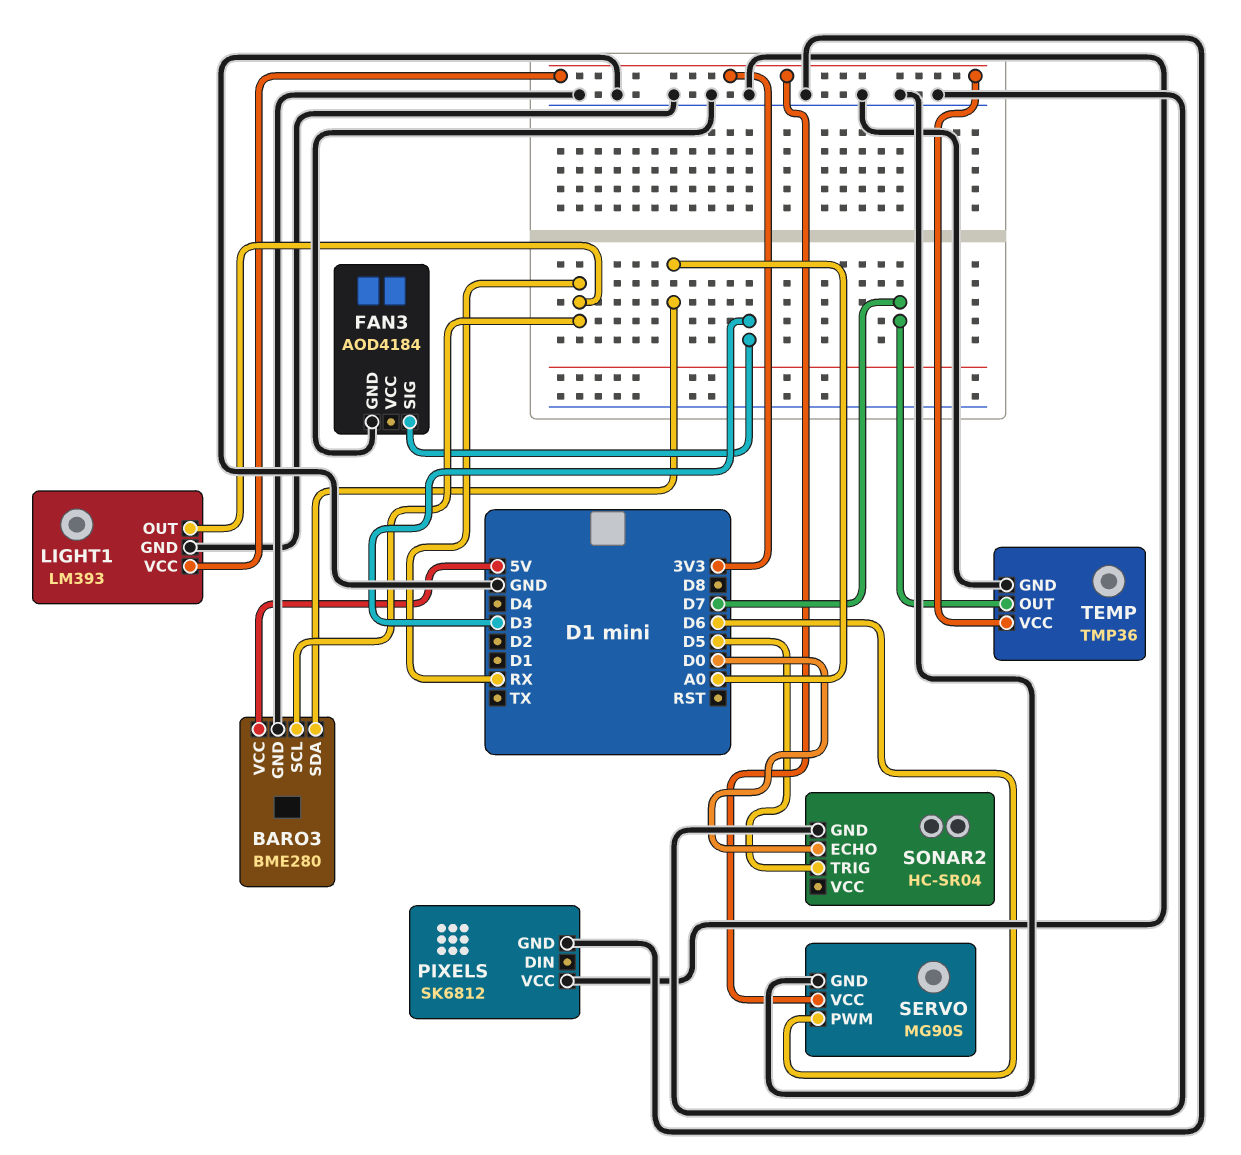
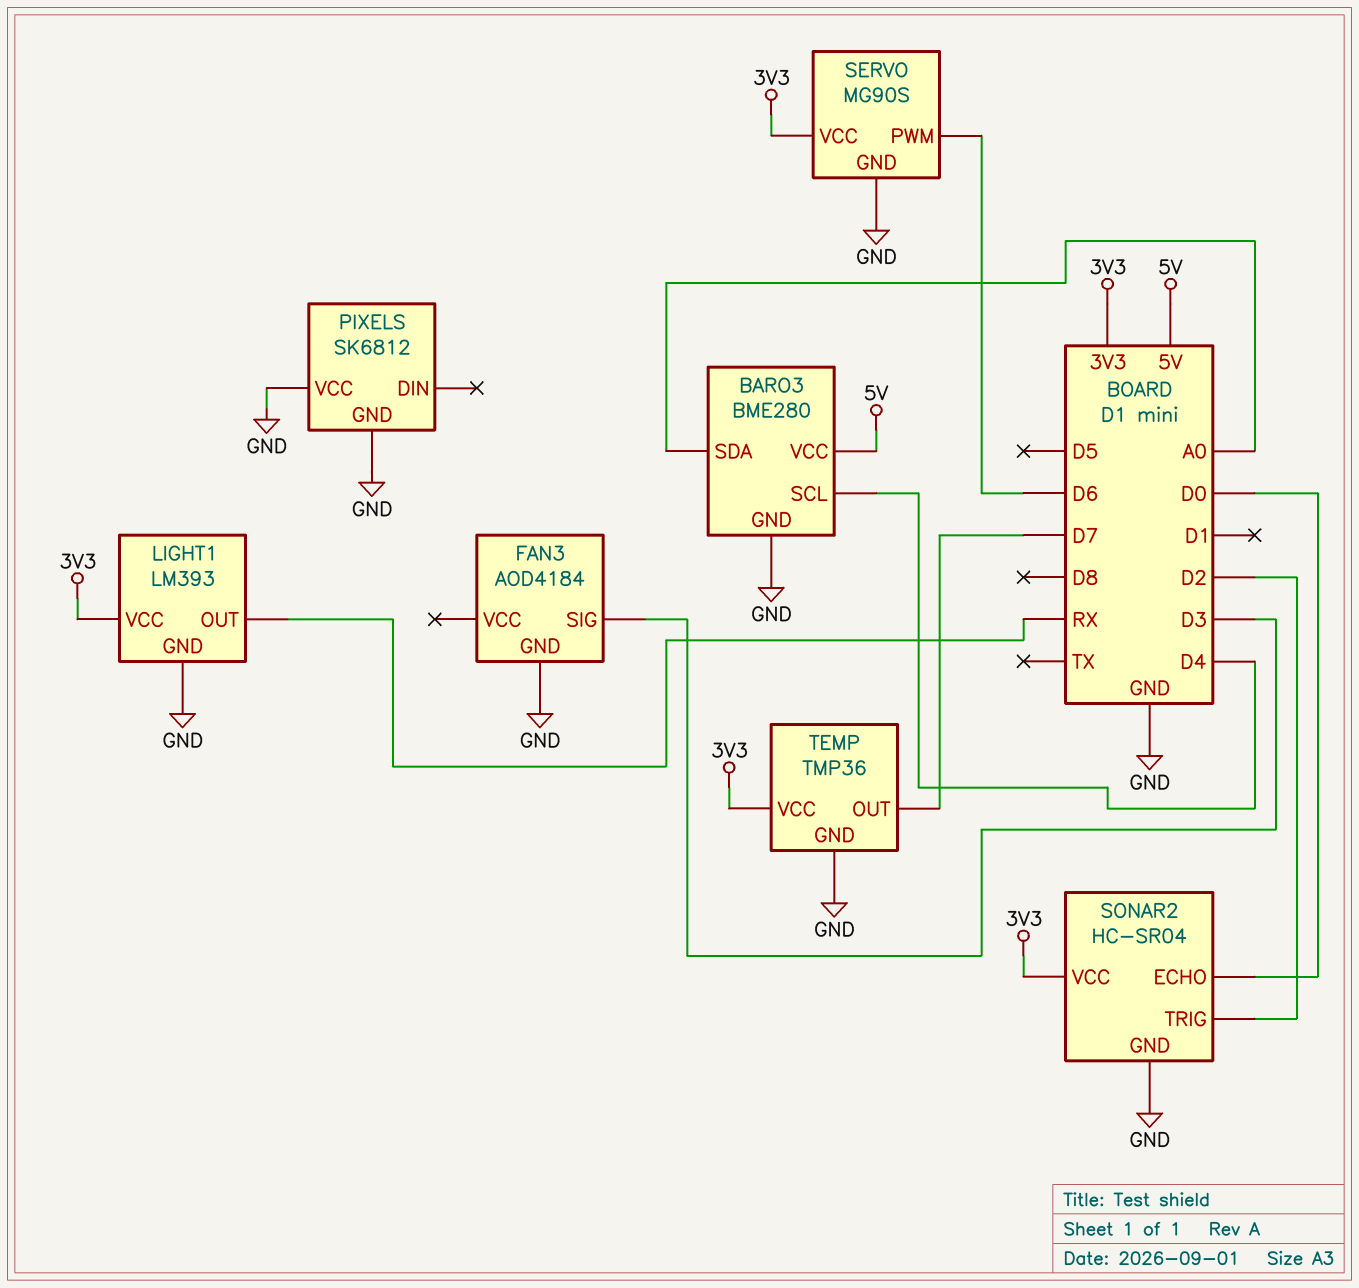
BARO3 pin SCL: RX -> D4
SONAR2 pin TRIG: D5 -> D2
SONAR2 pin VCC: none -> 3V3

